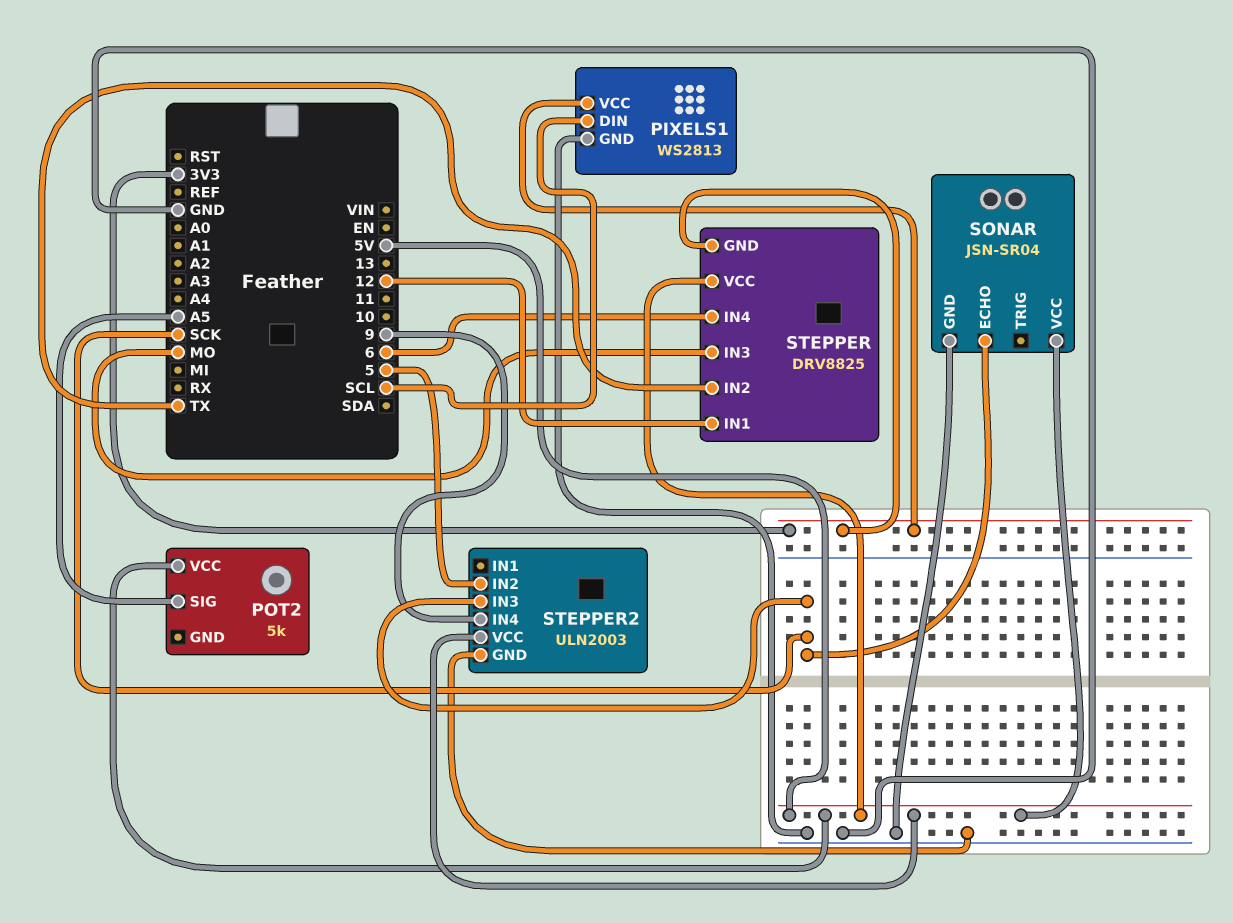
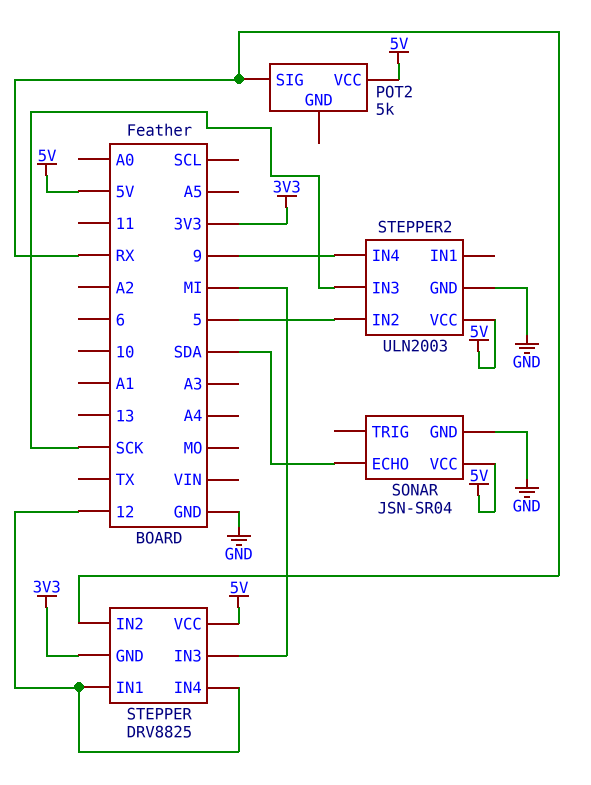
PIXELS1: WS2813 -> none
PIXELS1 pin DIN: SCL -> none
PIXELS1 pin GND: GND -> none
PIXELS1 pin VCC: 3V3 -> none
POT2 pin SIG: A5 -> RX
SONAR pin ECHO: SCK -> SDA
STEPPER pin IN2: TX -> RX
STEPPER pin IN3: MO -> MI
STEPPER pin IN4: 6 -> 12

